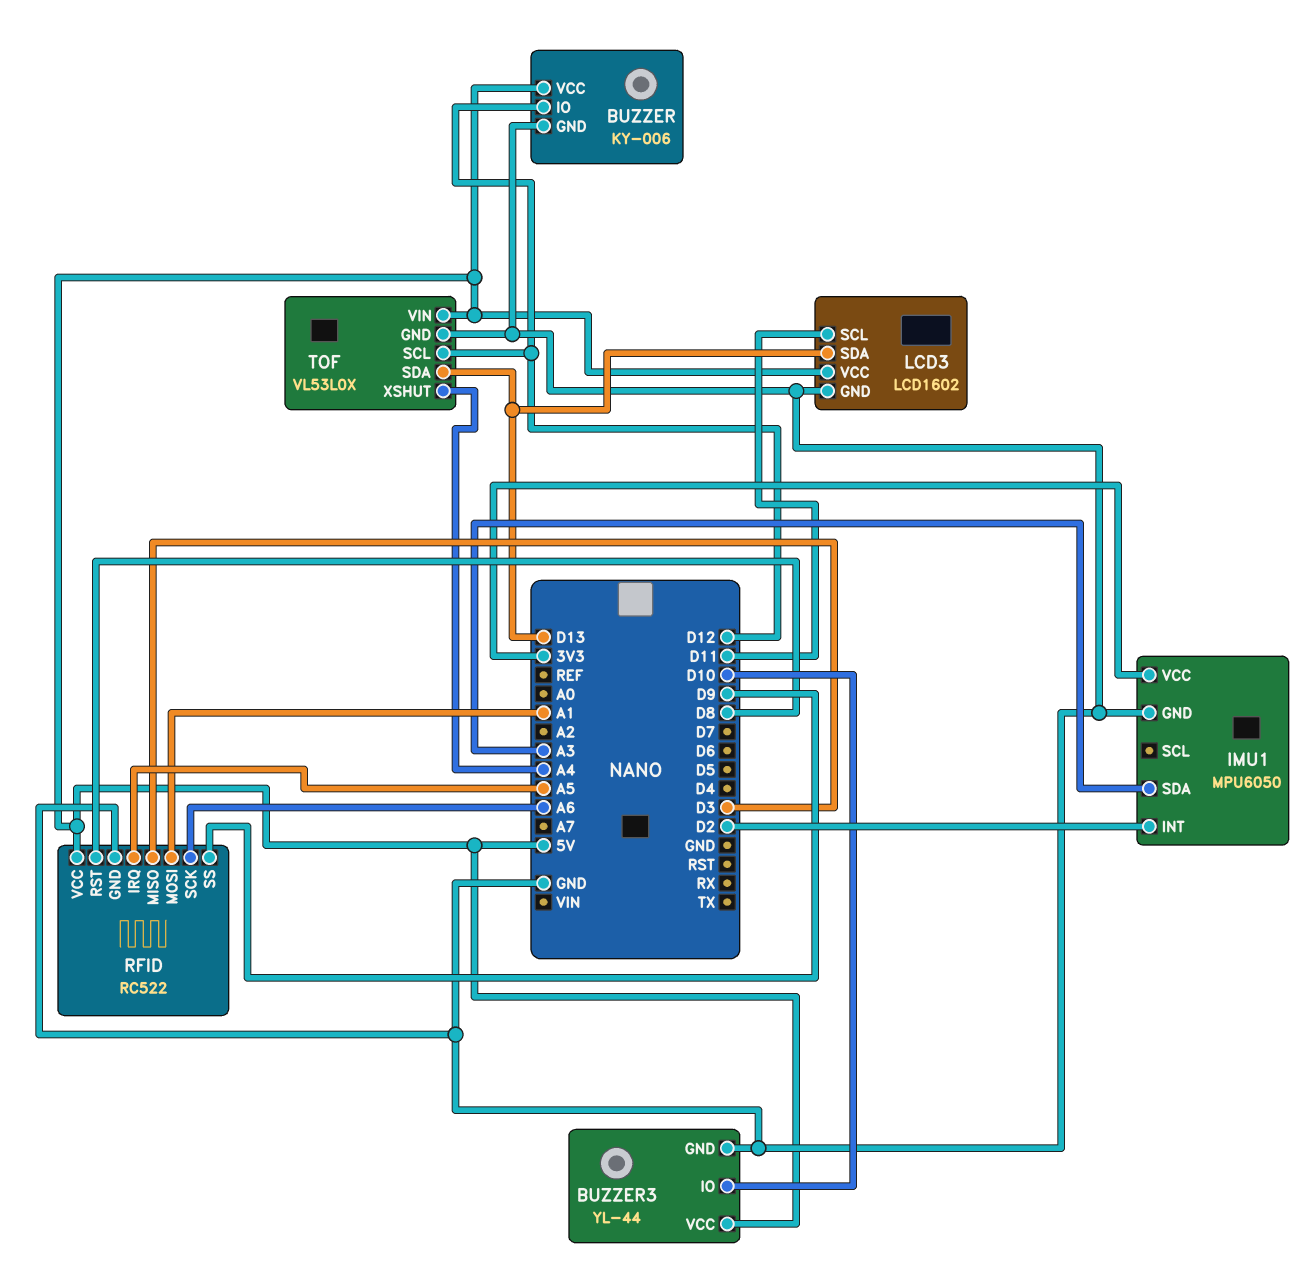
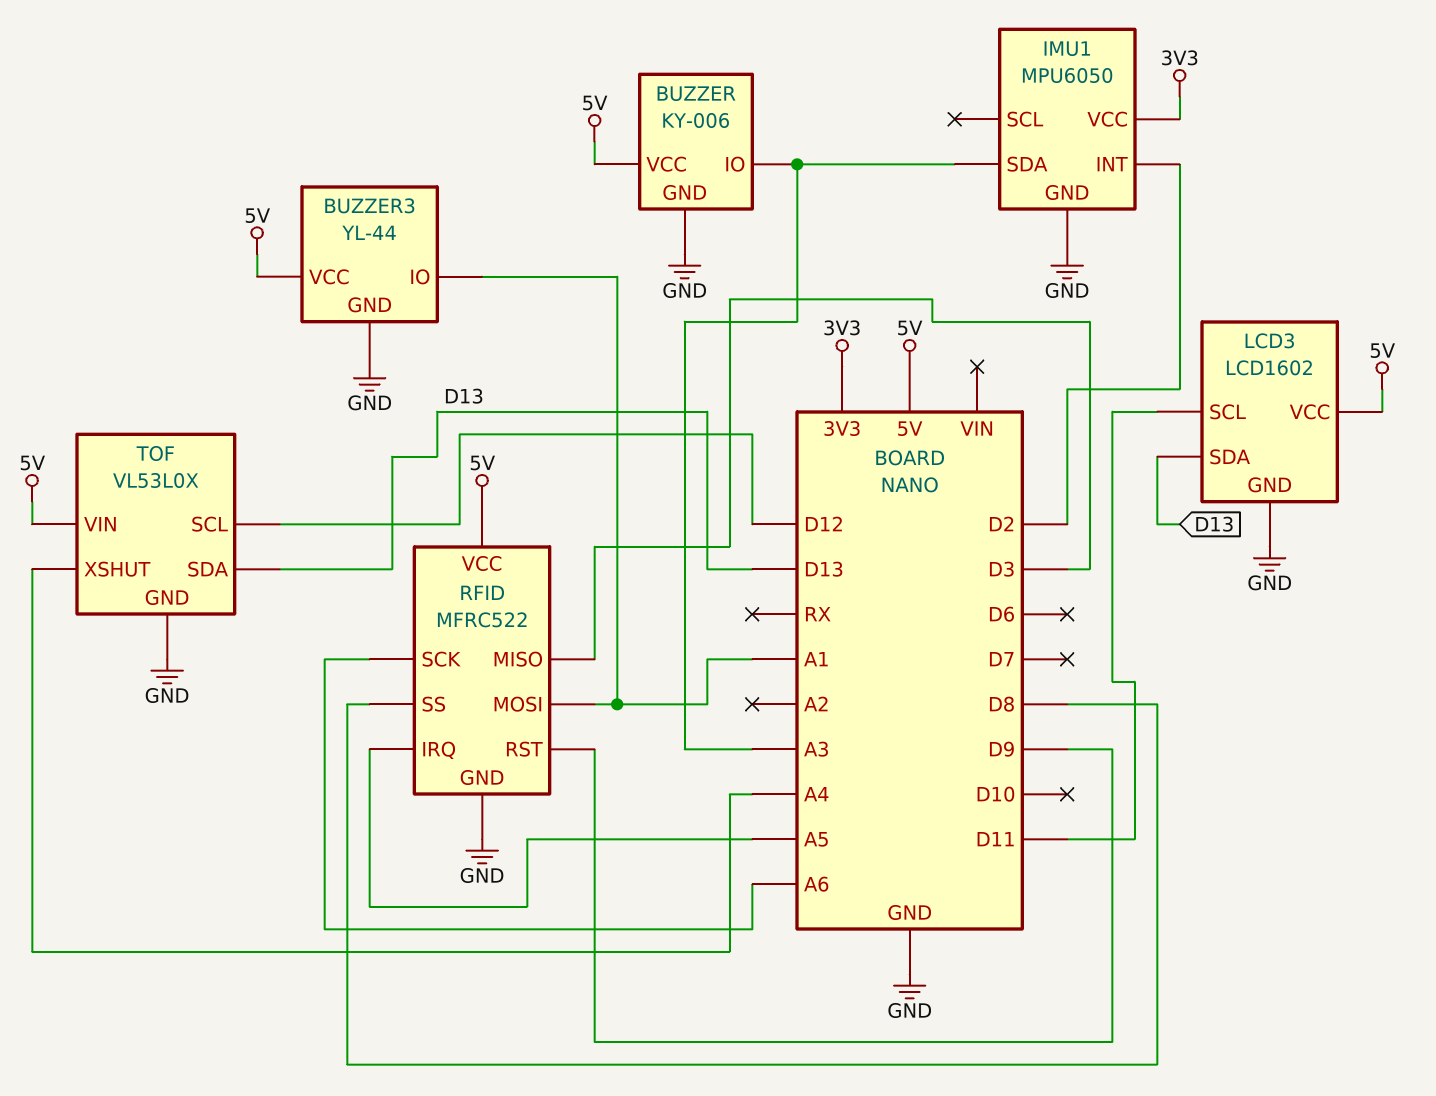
BUZZER pin IO: D12 -> A3
BUZZER3 pin IO: D10 -> A1
RFID: RC522 -> MFRC522
RFID pin RST: D8 -> D9
RFID pin SS: D9 -> D8

